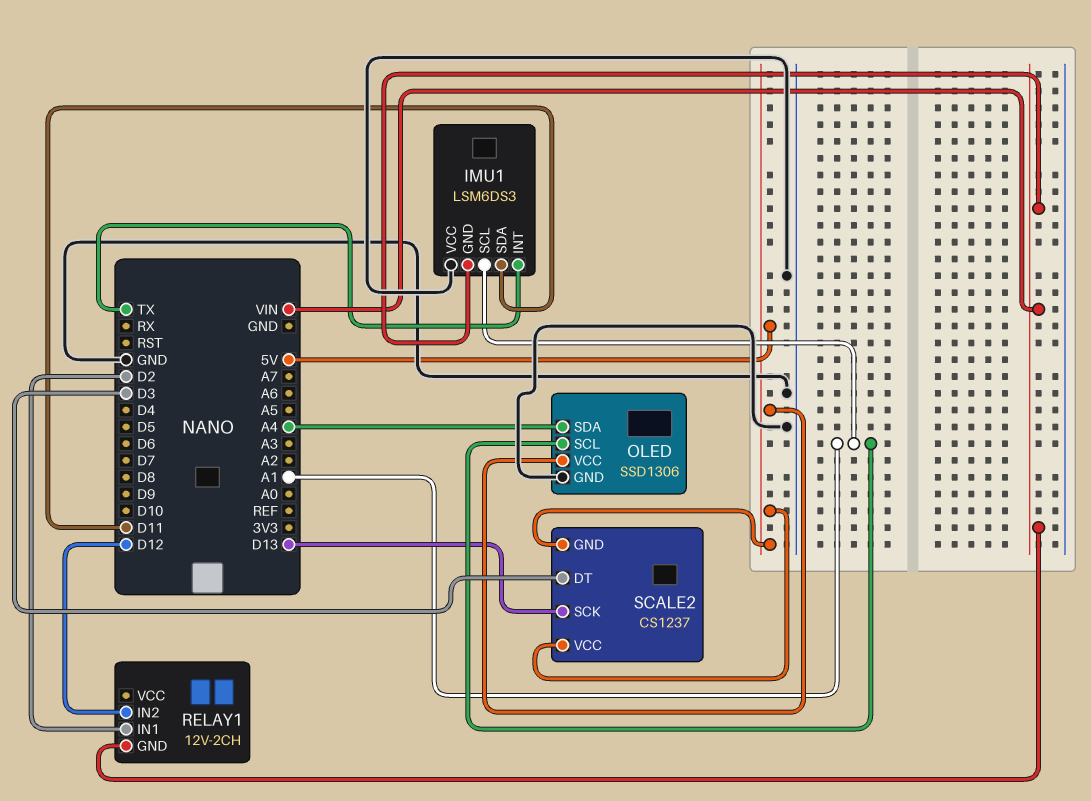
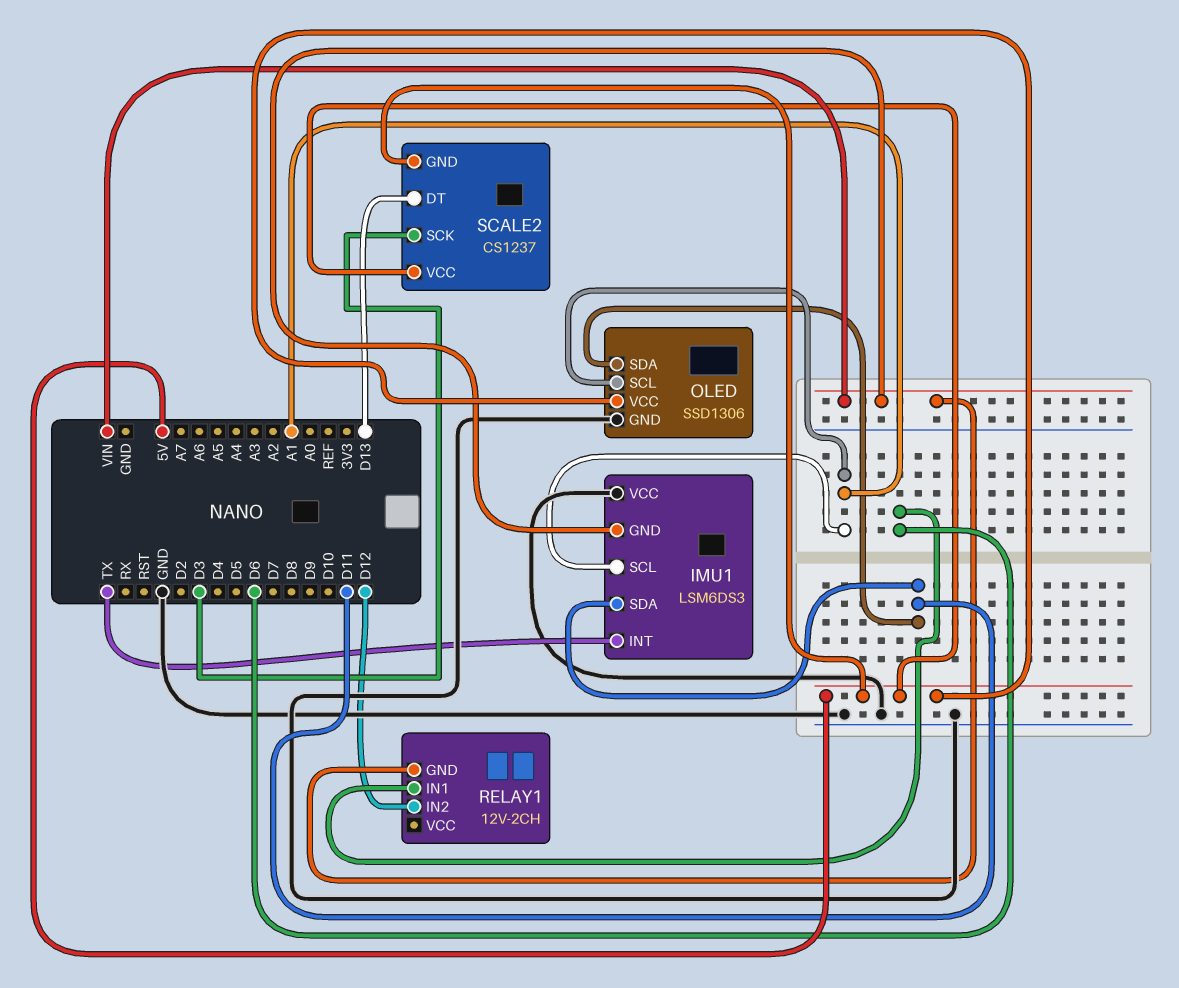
OLED pin SDA: A4 -> D11
RELAY1 pin IN1: D2 -> D6
SCALE2 pin DT: D3 -> D13
SCALE2 pin SCK: D13 -> D3

